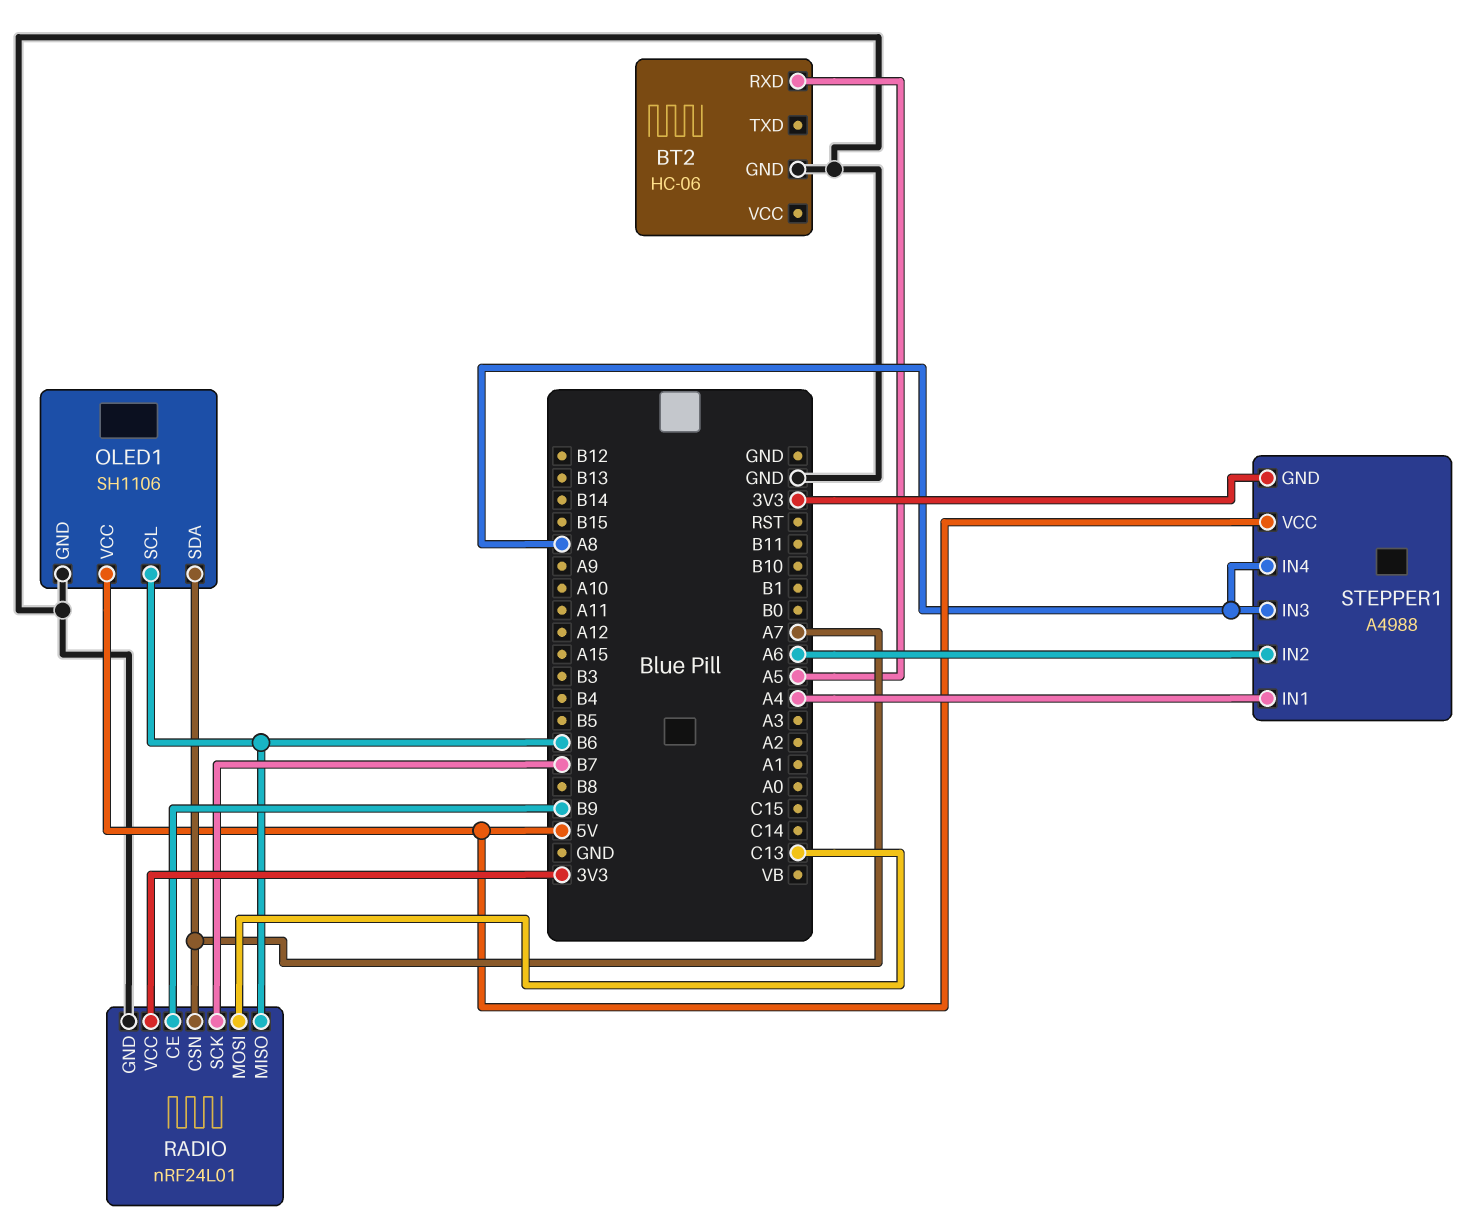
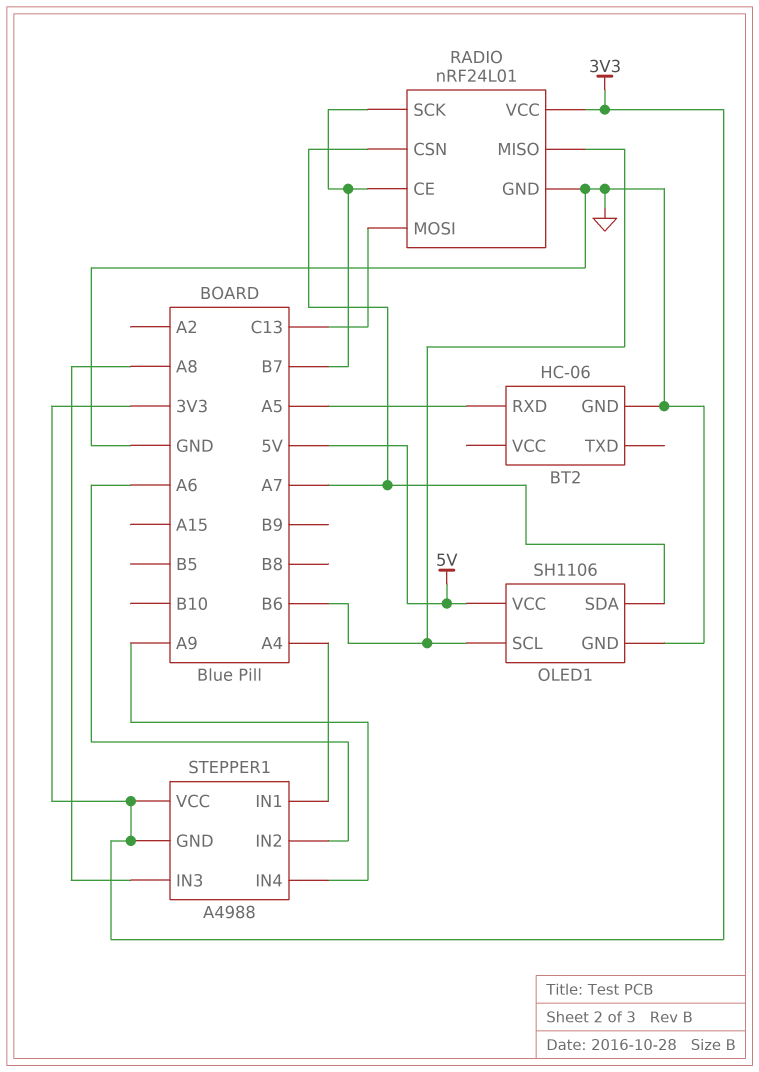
RADIO pin CE: B9 -> B7
STEPPER1 pin IN4: A8 -> A9
STEPPER1 pin VCC: 5V -> 3V3

